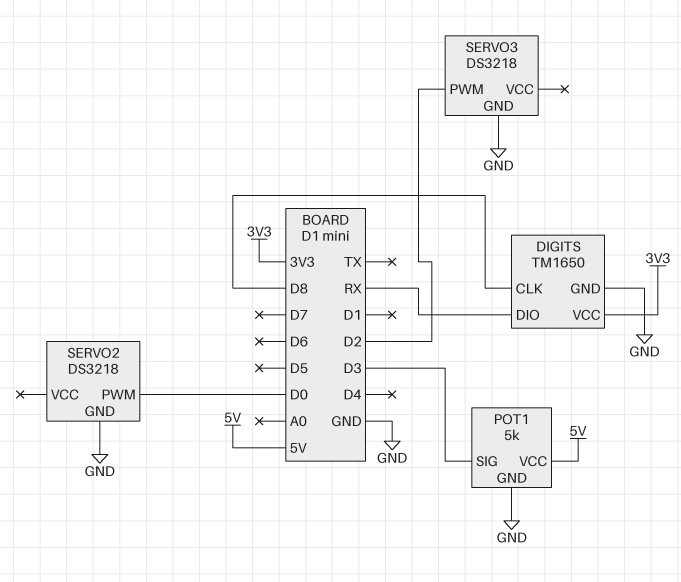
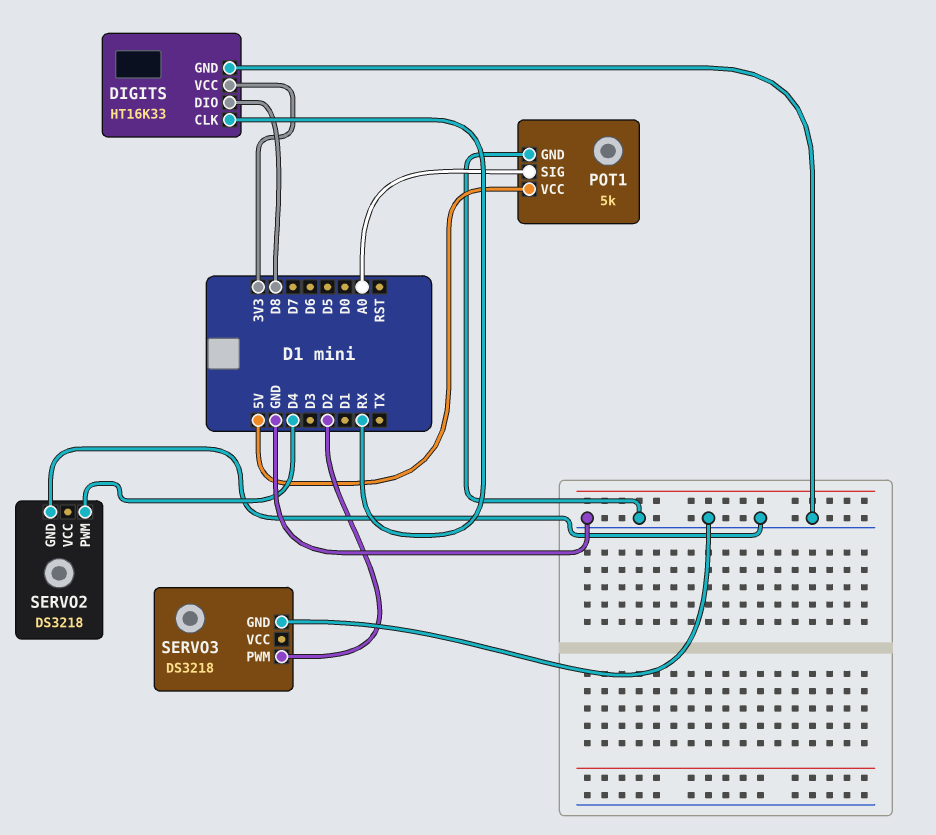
DIGITS: TM1650 -> HT16K33
DIGITS pin CLK: D8 -> RX
DIGITS pin DIO: RX -> D8
POT1 pin SIG: D3 -> A0
SERVO2 pin PWM: D0 -> D4

